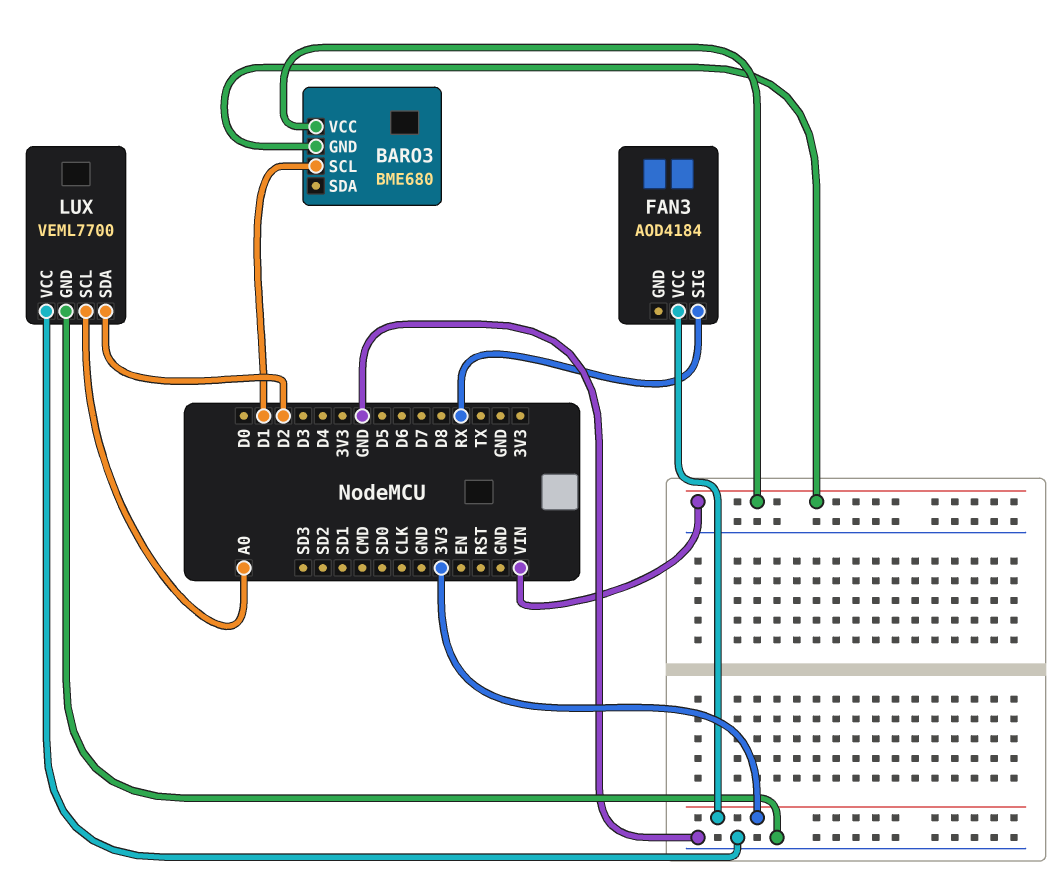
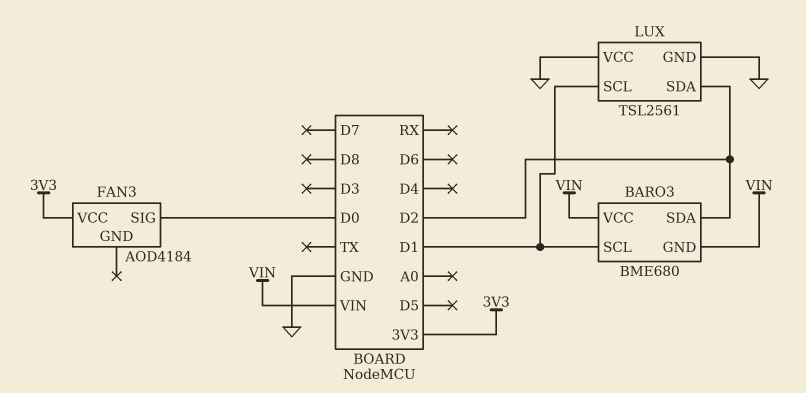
BARO3 pin SDA: none -> D2
FAN3 pin SIG: RX -> D0
LUX: VEML7700 -> TSL2561
LUX pin SCL: A0 -> D1

